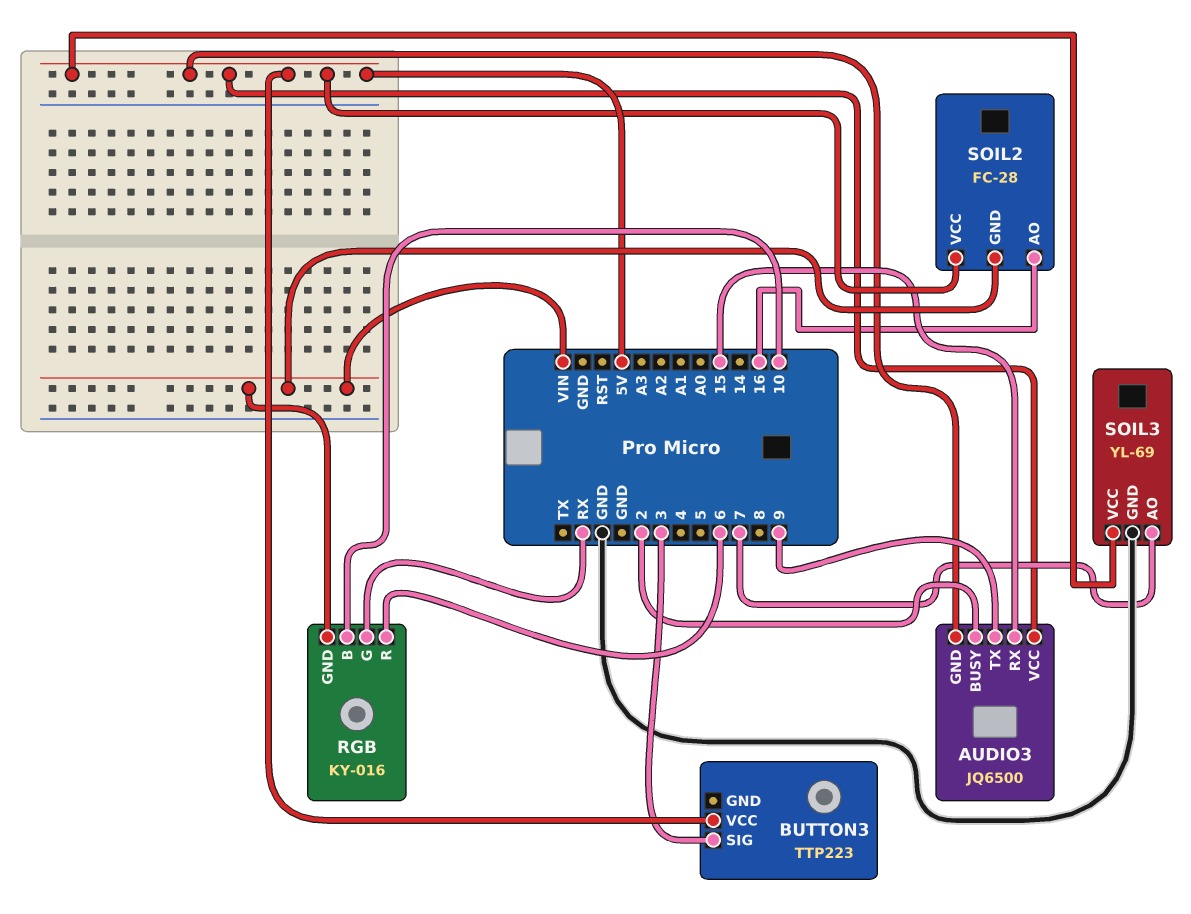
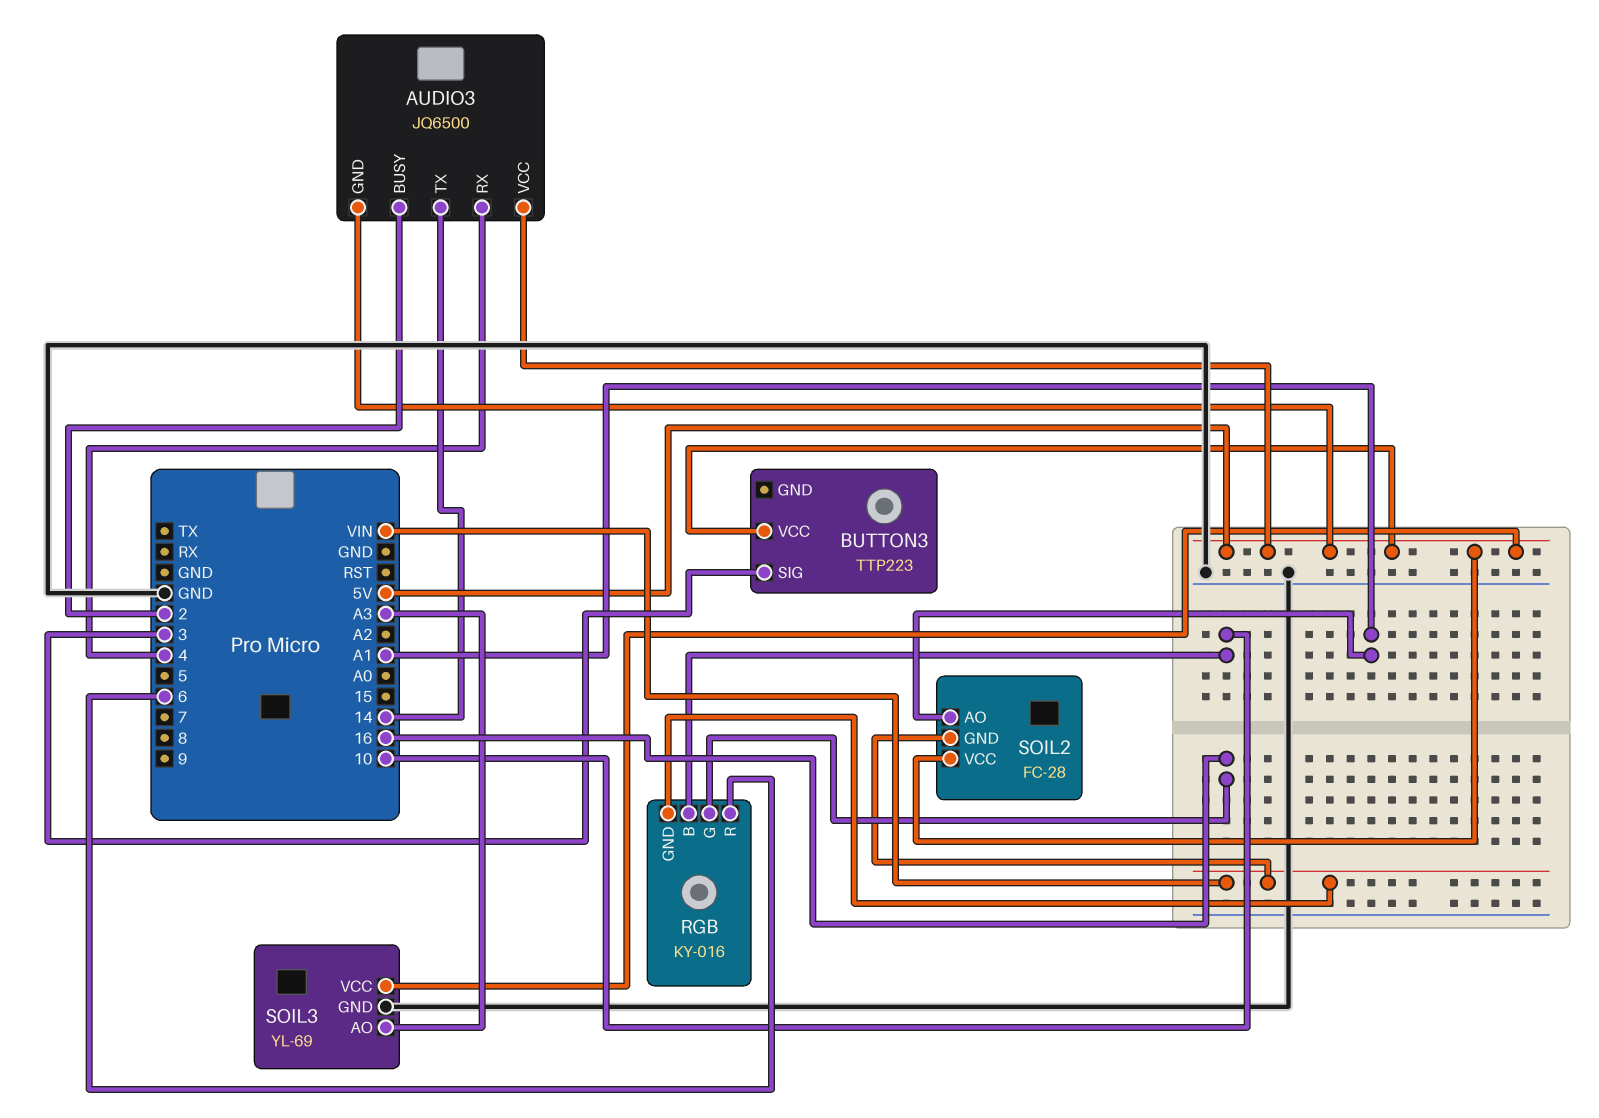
AUDIO3 pin RX: 15 -> 4
AUDIO3 pin TX: 9 -> 14
RGB pin G: RX -> 16
SOIL2 pin AO: 16 -> A1
SOIL3 pin AO: 7 -> A3

